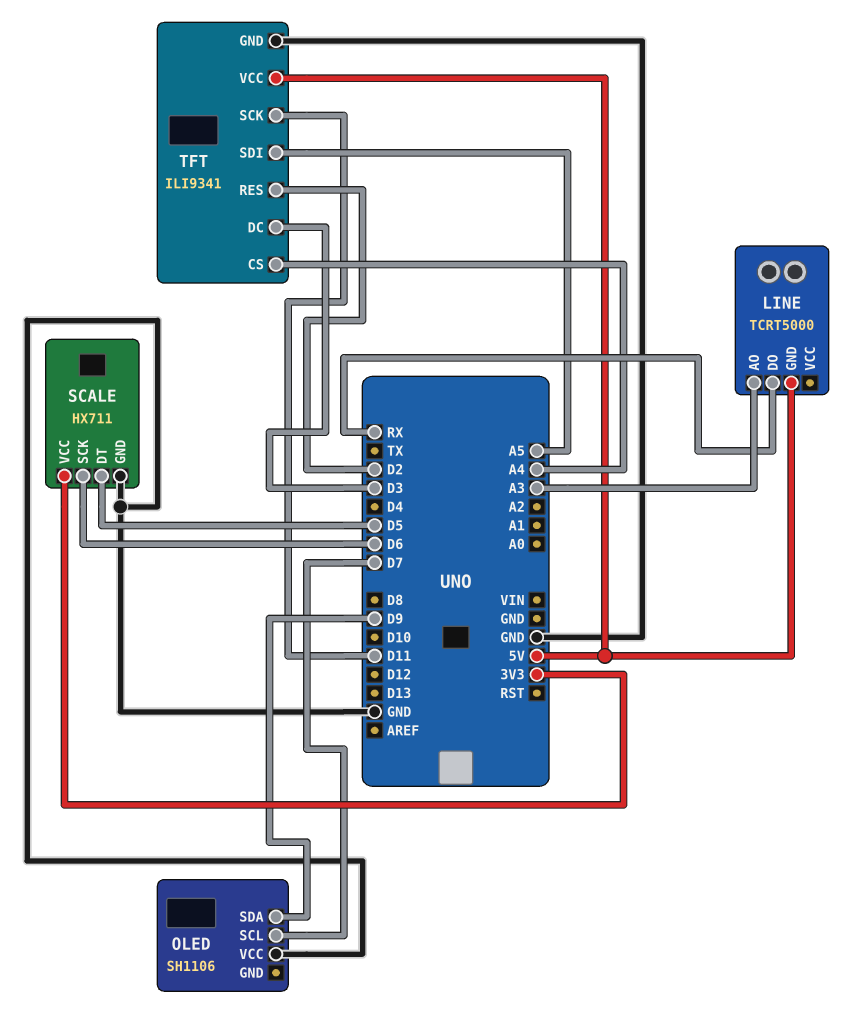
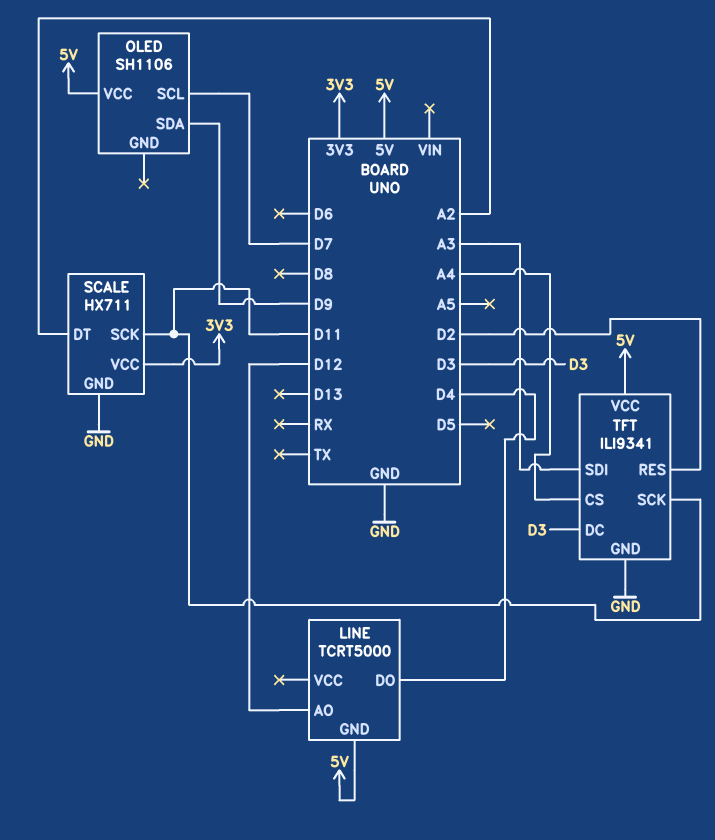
LINE pin AO: A3 -> D12
LINE pin DO: RX -> D4
OLED pin VCC: GND -> 5V
SCALE pin DT: D5 -> A2
SCALE pin SCK: D6 -> D11
TFT pin SDI: A5 -> A3

